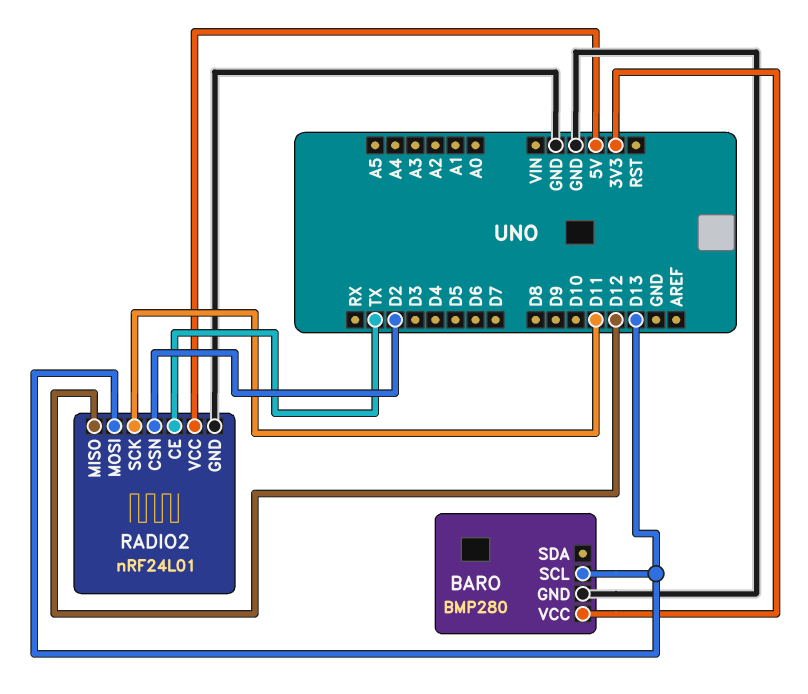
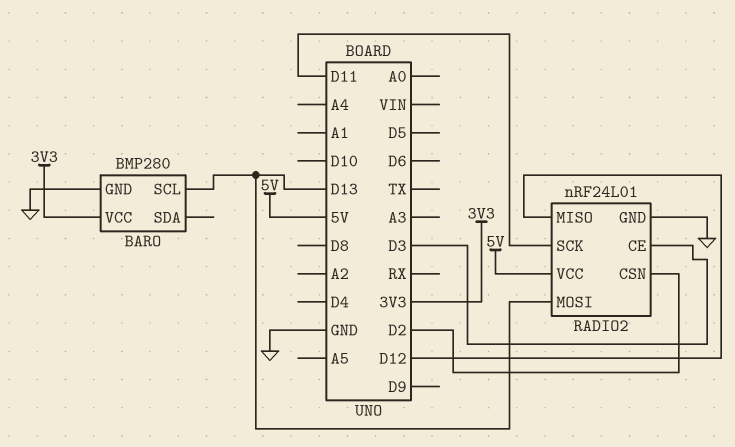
RADIO2 pin CE: TX -> D3

